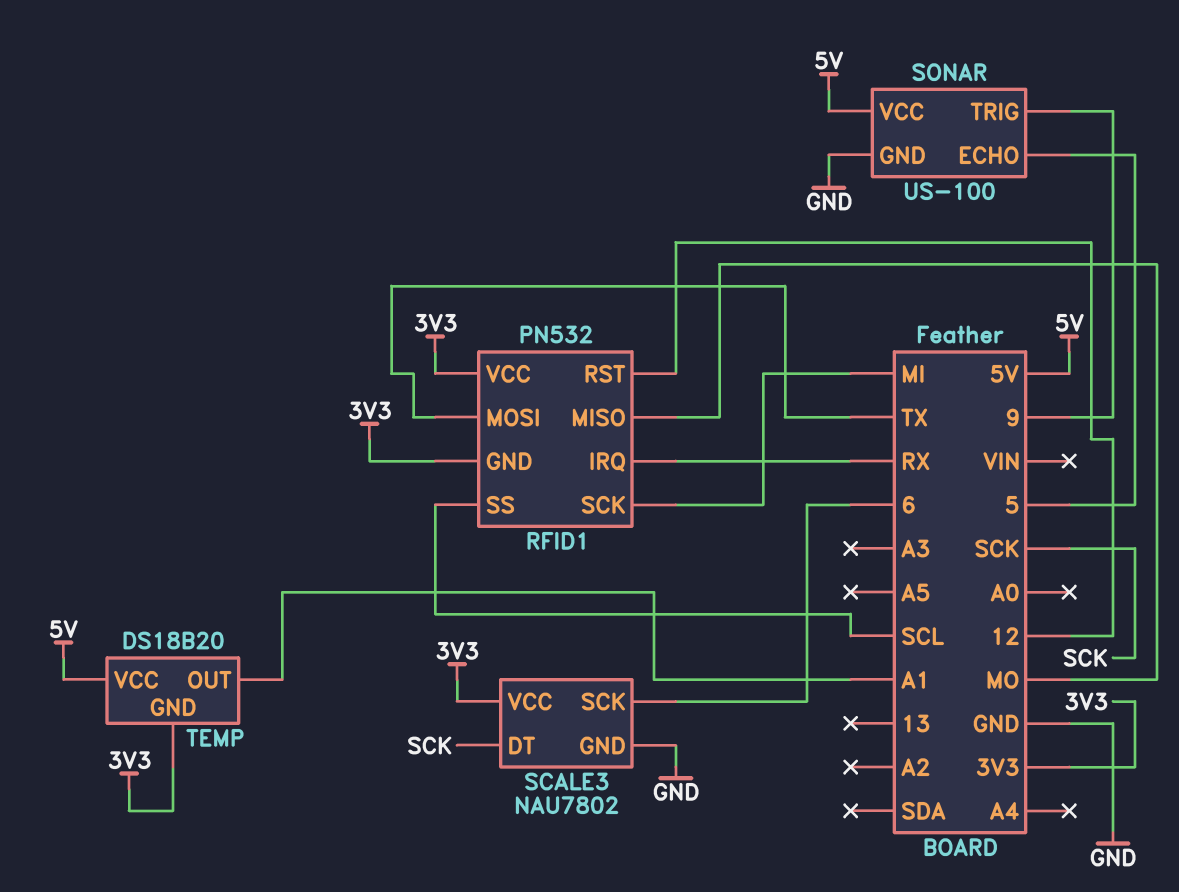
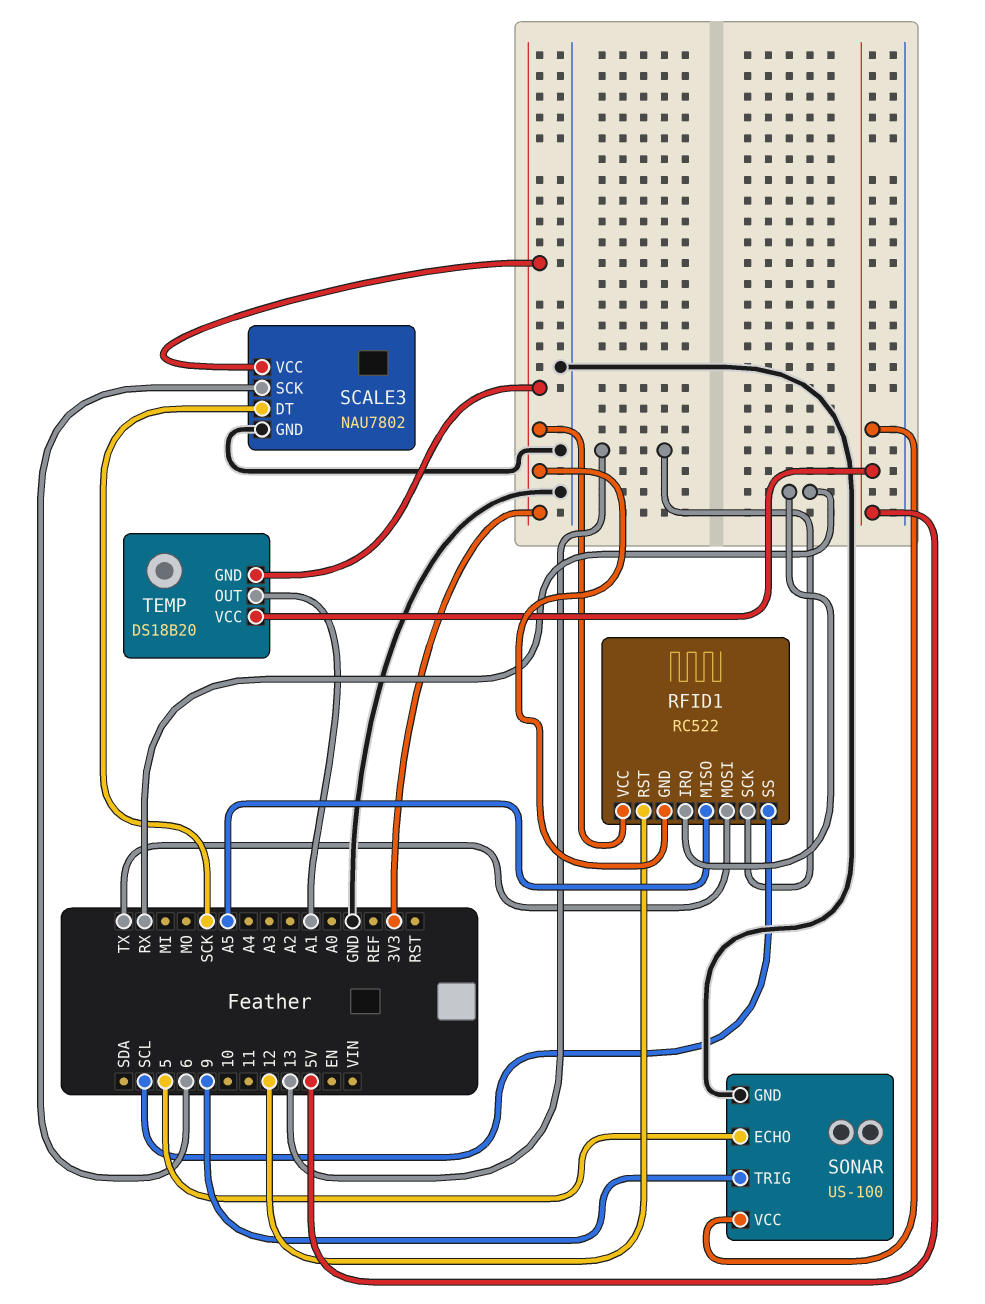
RFID1: PN532 -> RC522
RFID1 pin MISO: MO -> A5
RFID1 pin SCK: MI -> 13

